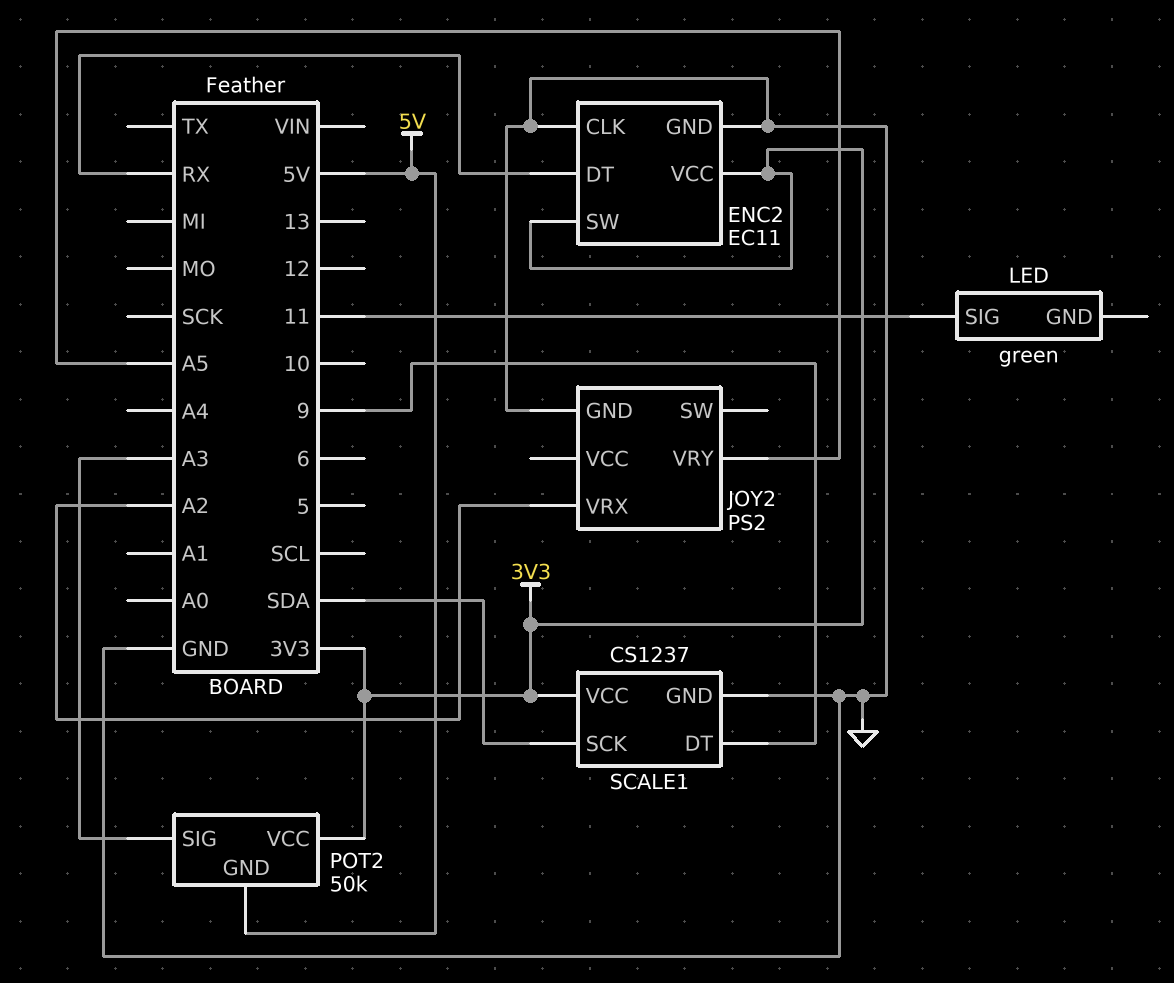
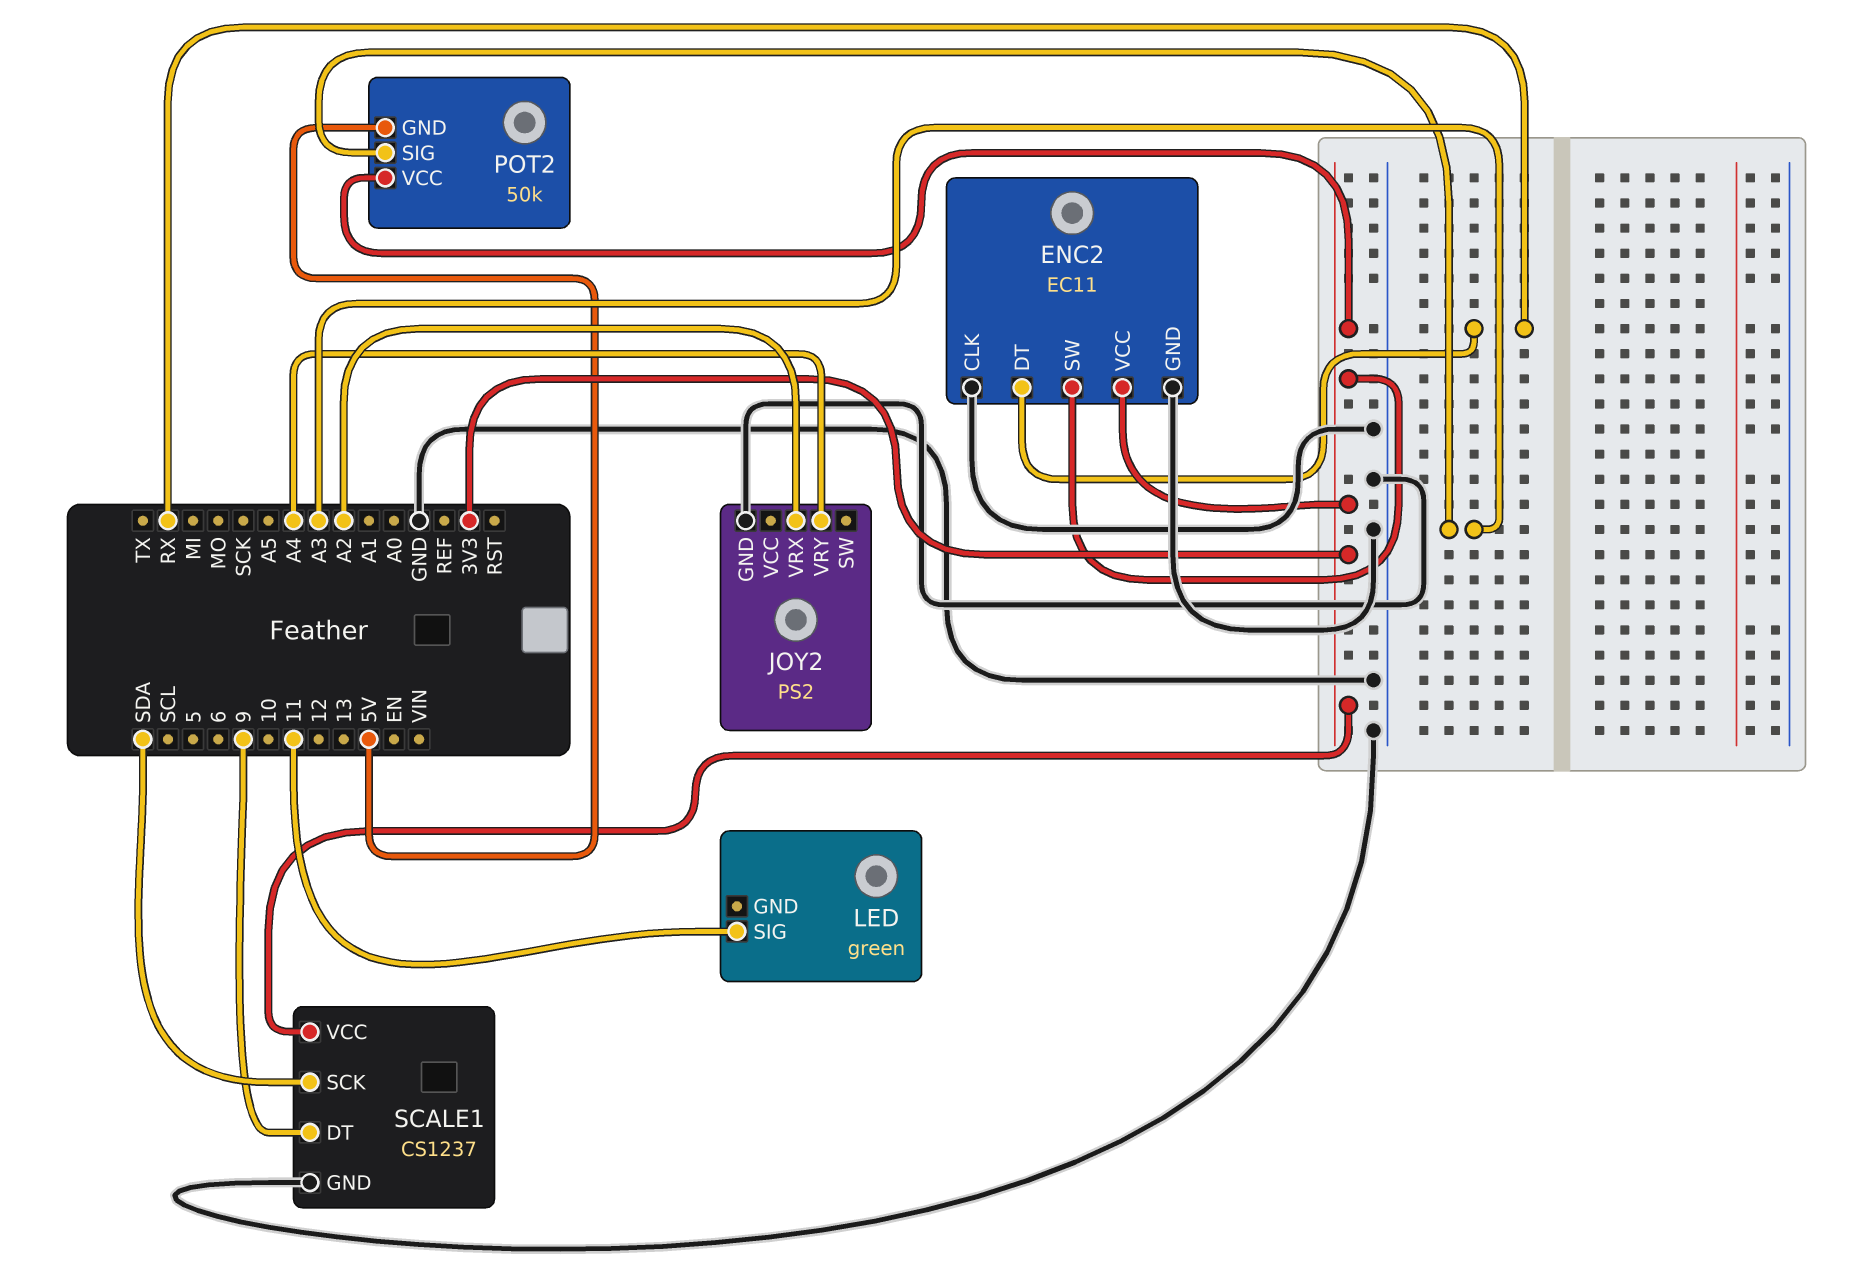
JOY2 pin VRY: A5 -> A4

